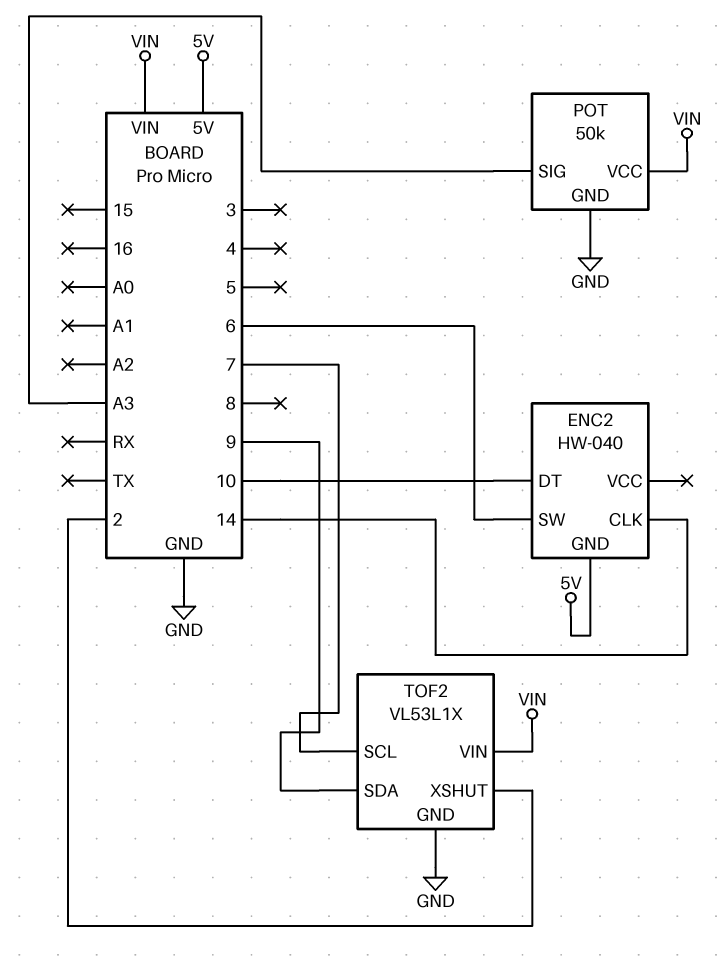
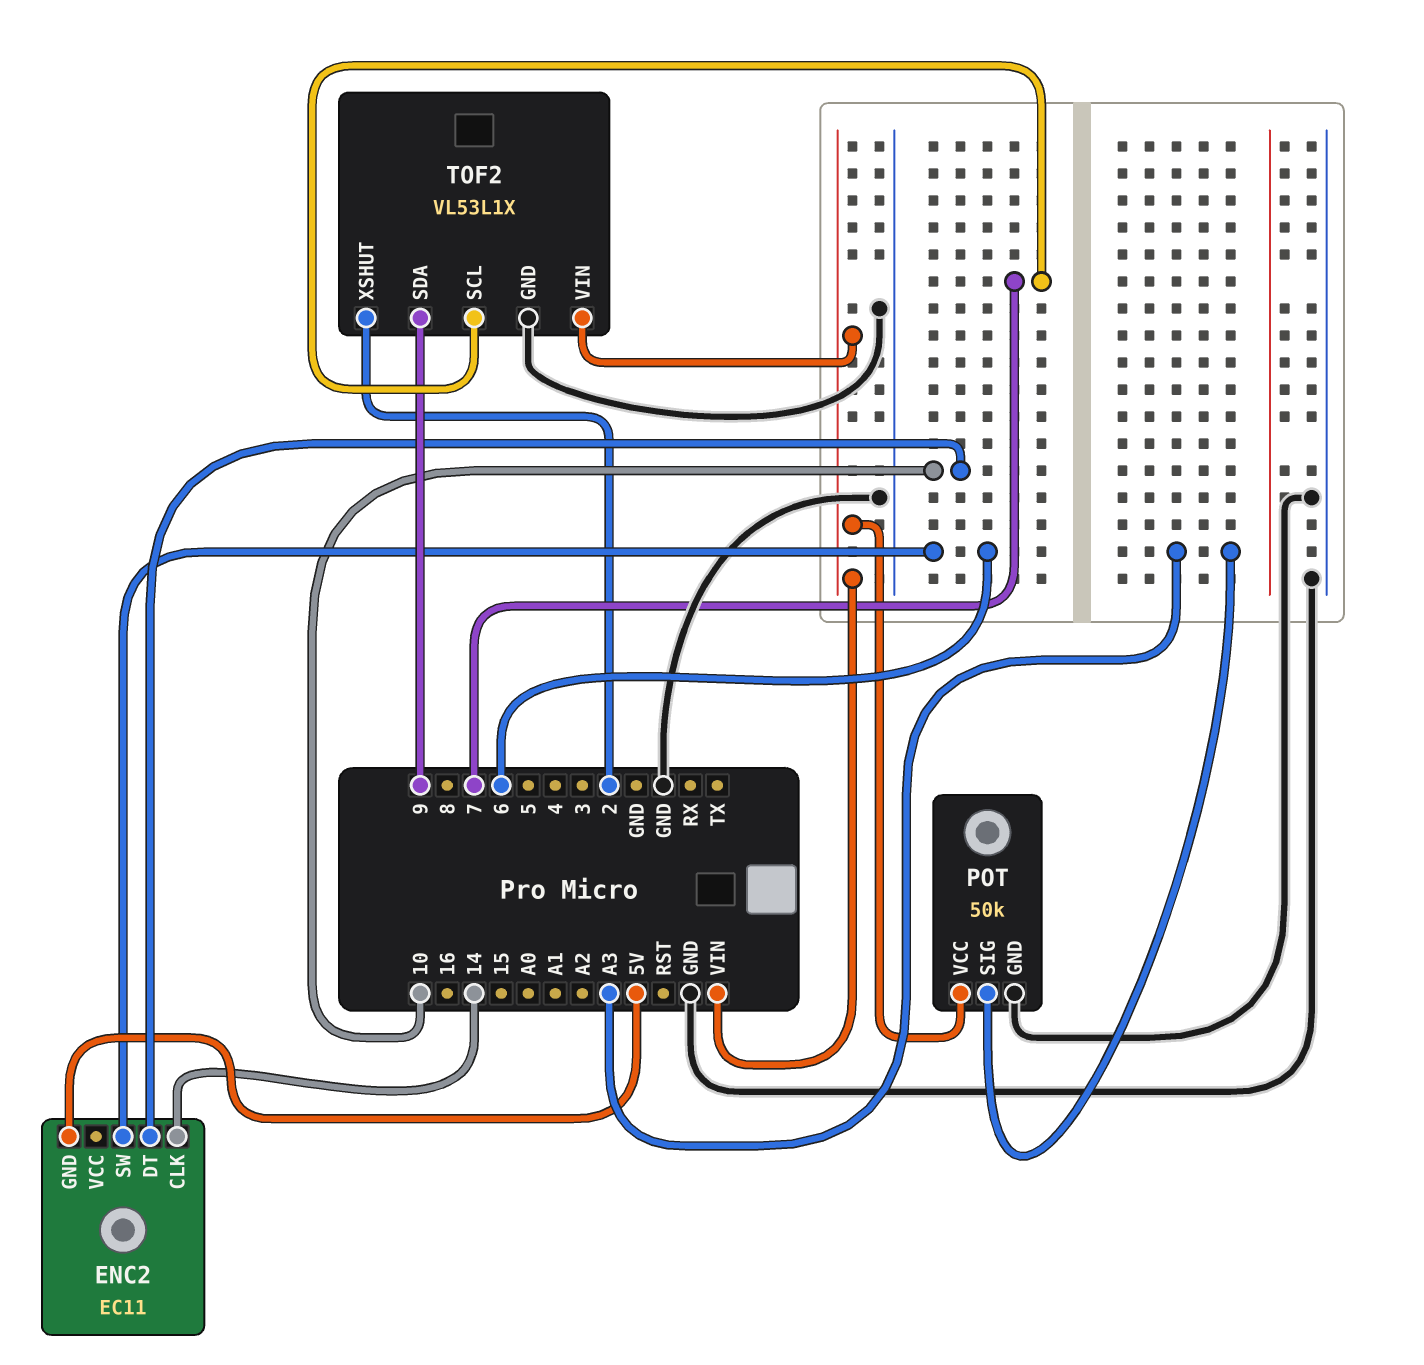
ENC2: HW-040 -> EC11

